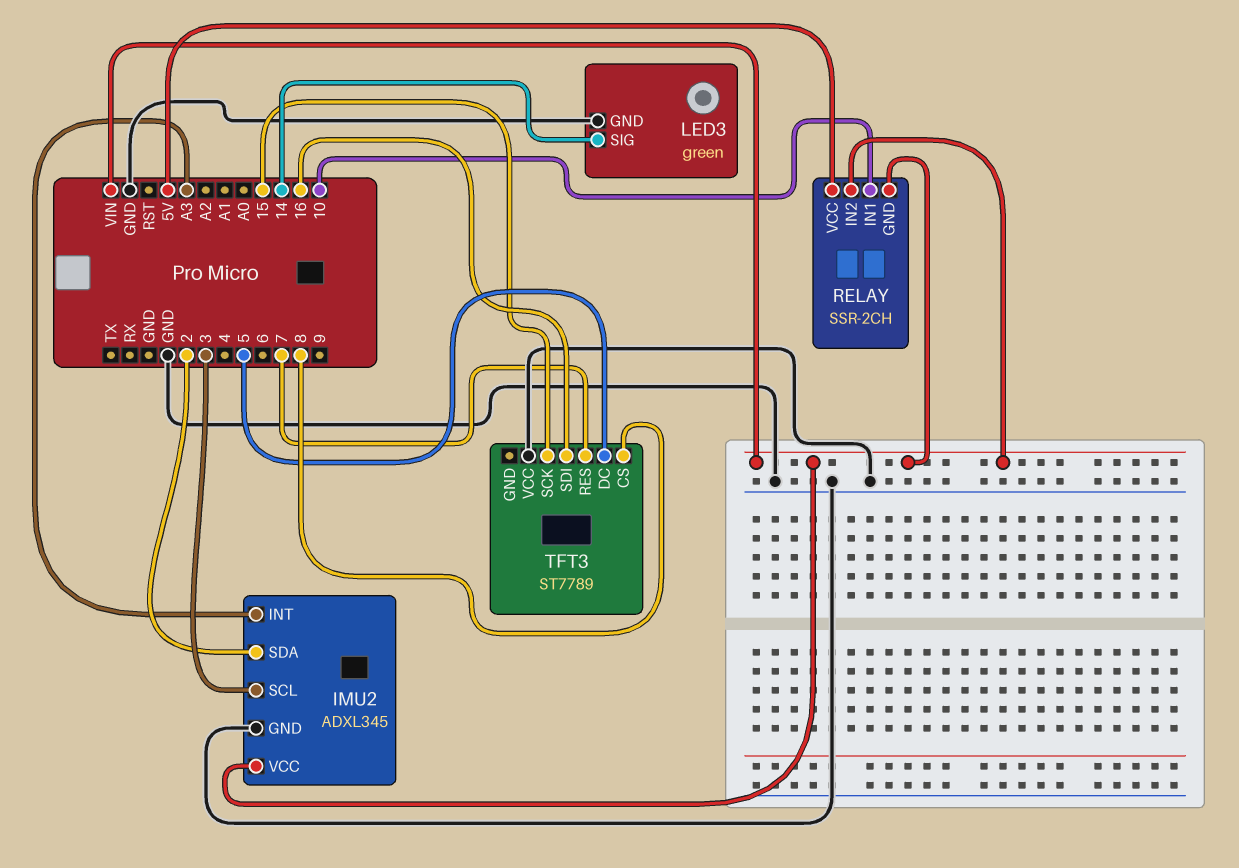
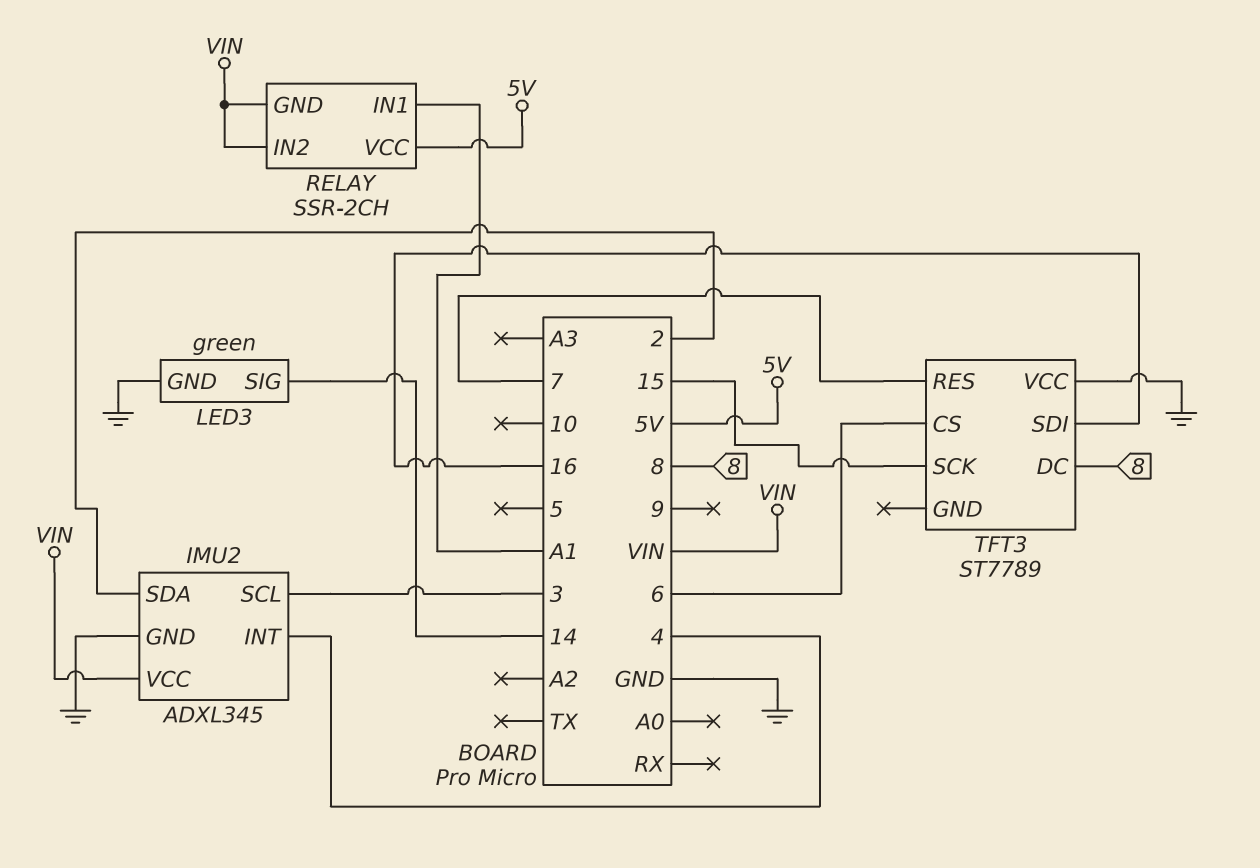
IMU2 pin INT: A3 -> 4
RELAY pin IN1: 10 -> A1
TFT3 pin CS: 8 -> 6
TFT3 pin DC: 5 -> 8

